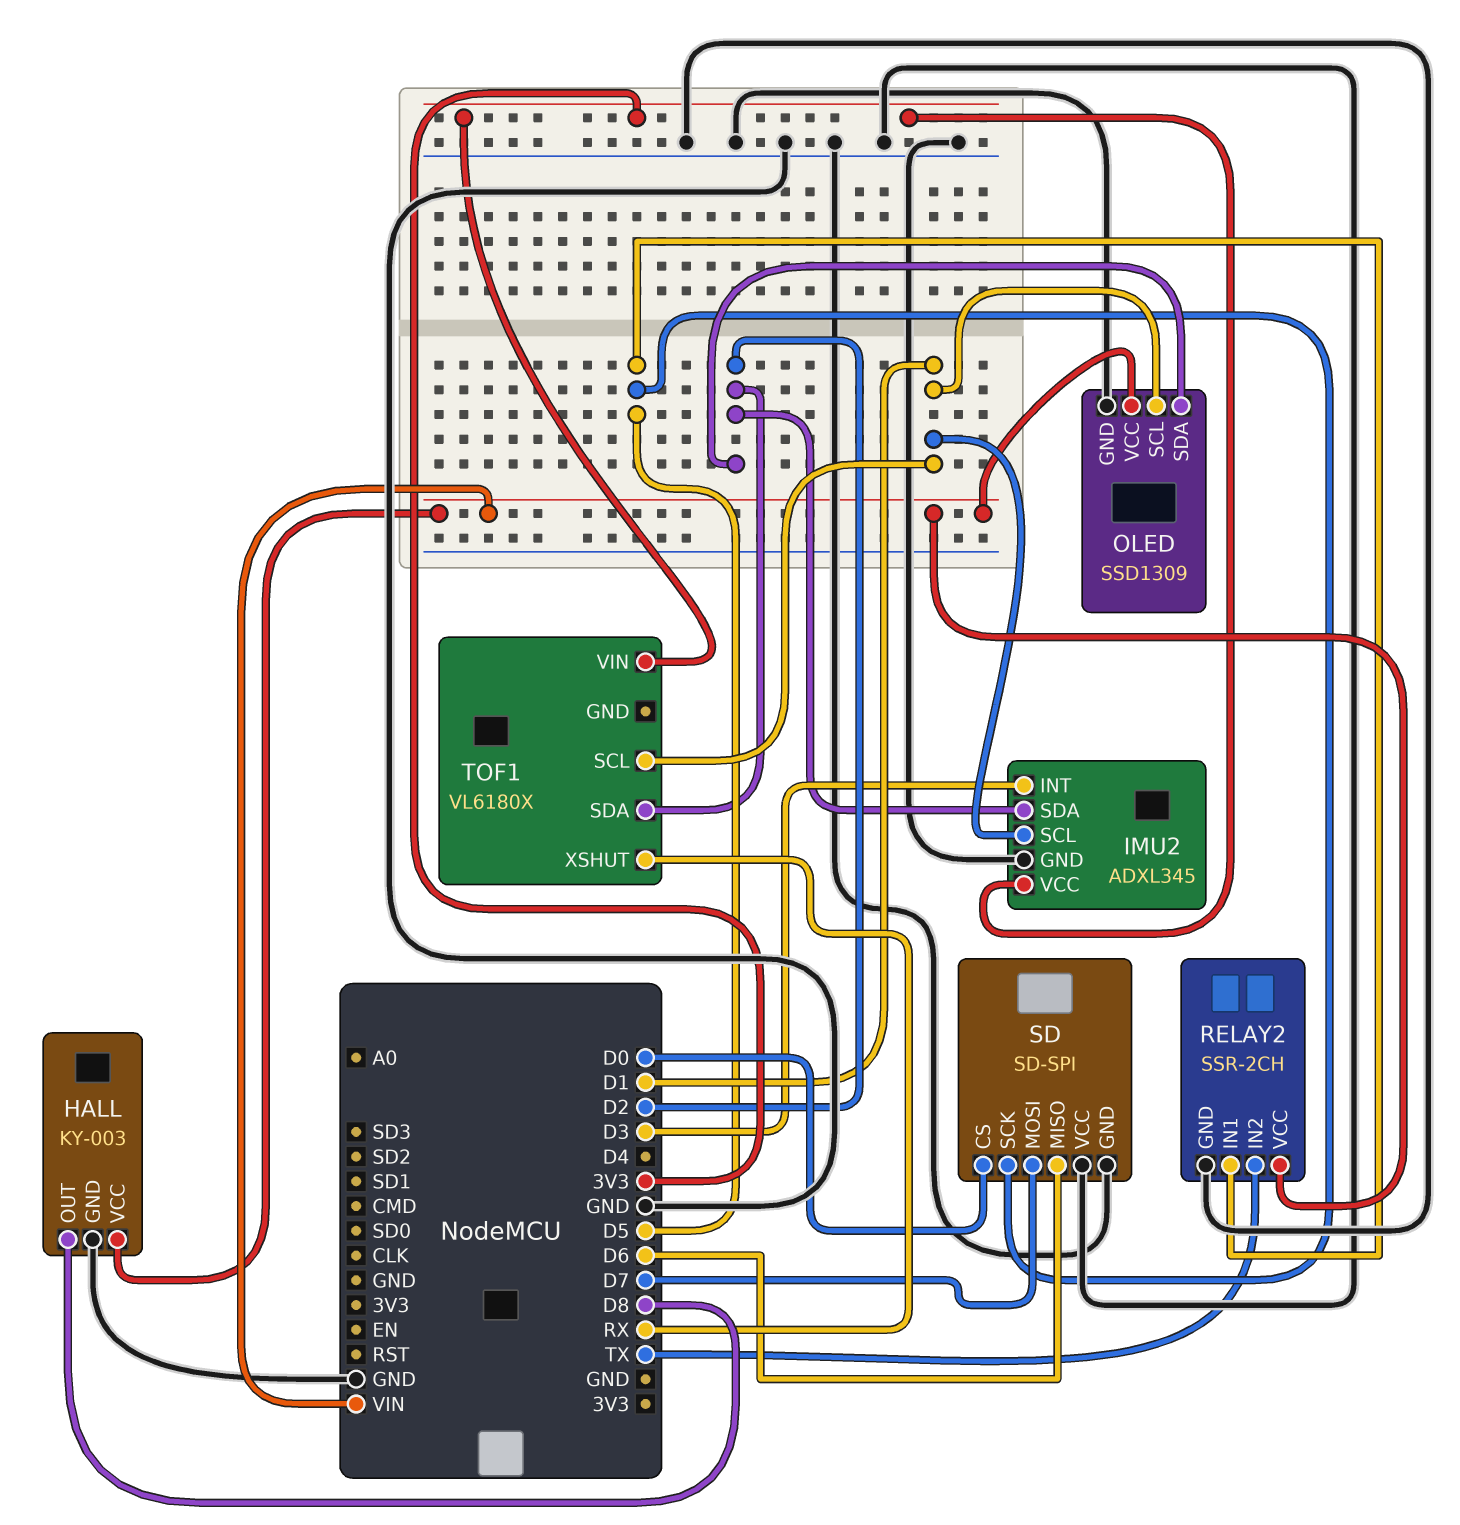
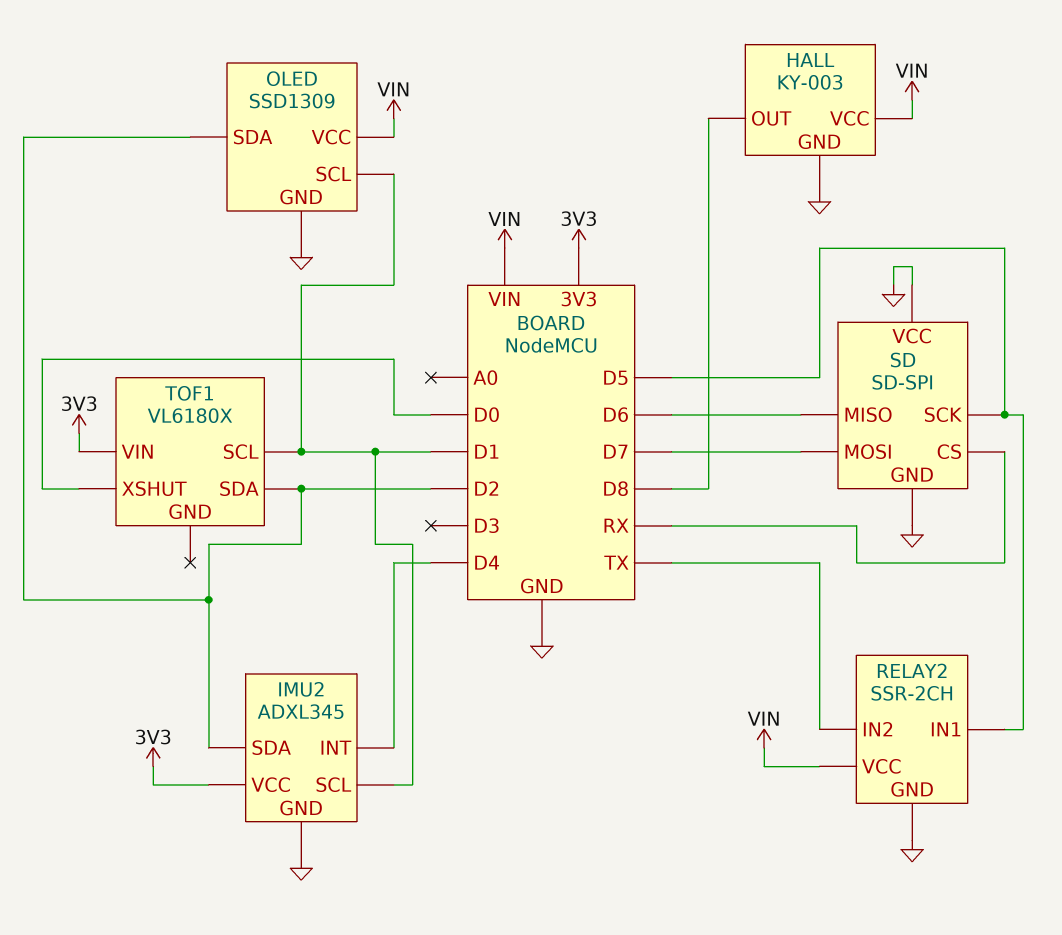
IMU2 pin INT: D3 -> D4
SD pin CS: D0 -> RX
TOF1 pin XSHUT: RX -> D0

